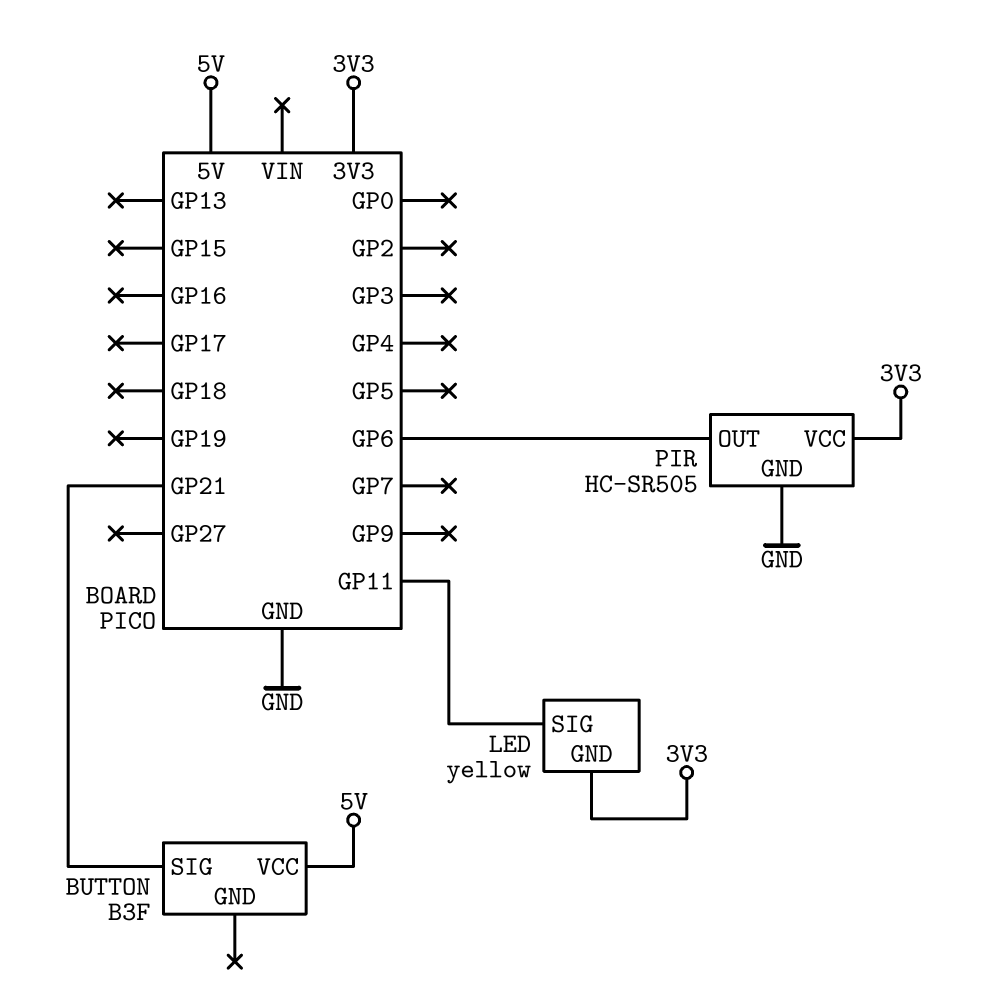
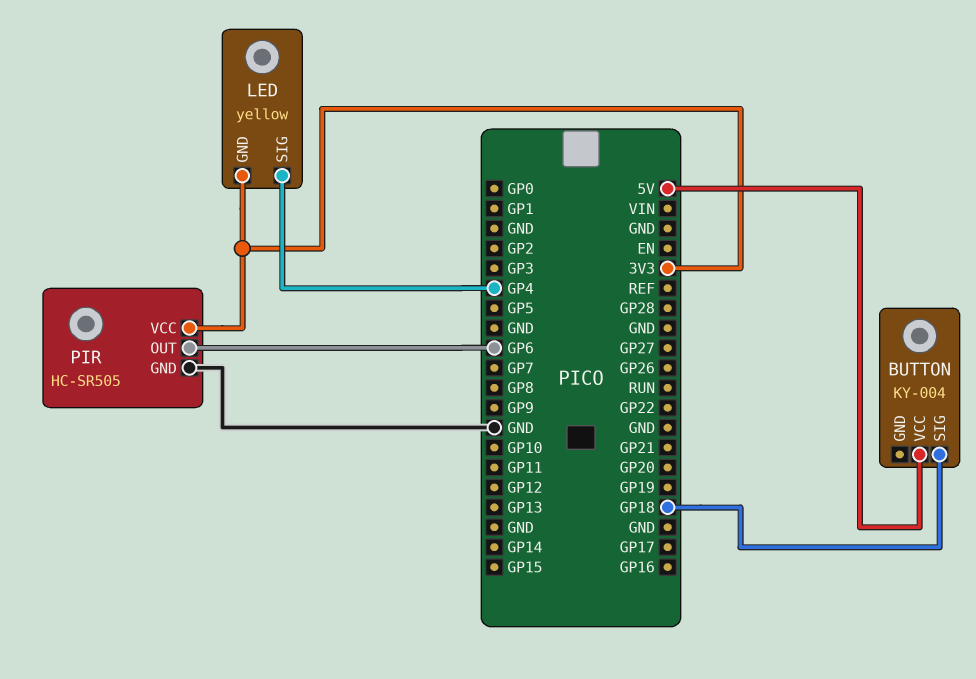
BUTTON: B3F -> KY-004
BUTTON pin SIG: GP21 -> GP18
LED pin SIG: GP11 -> GP4

